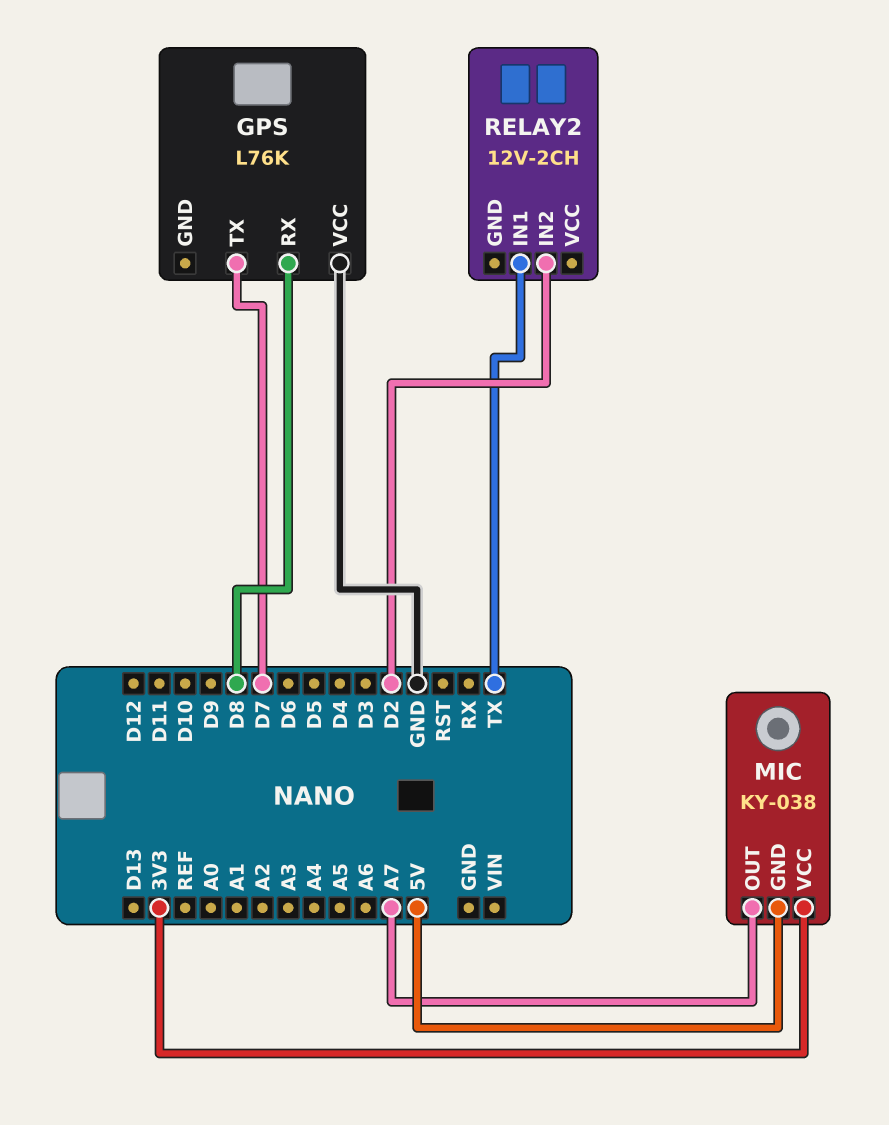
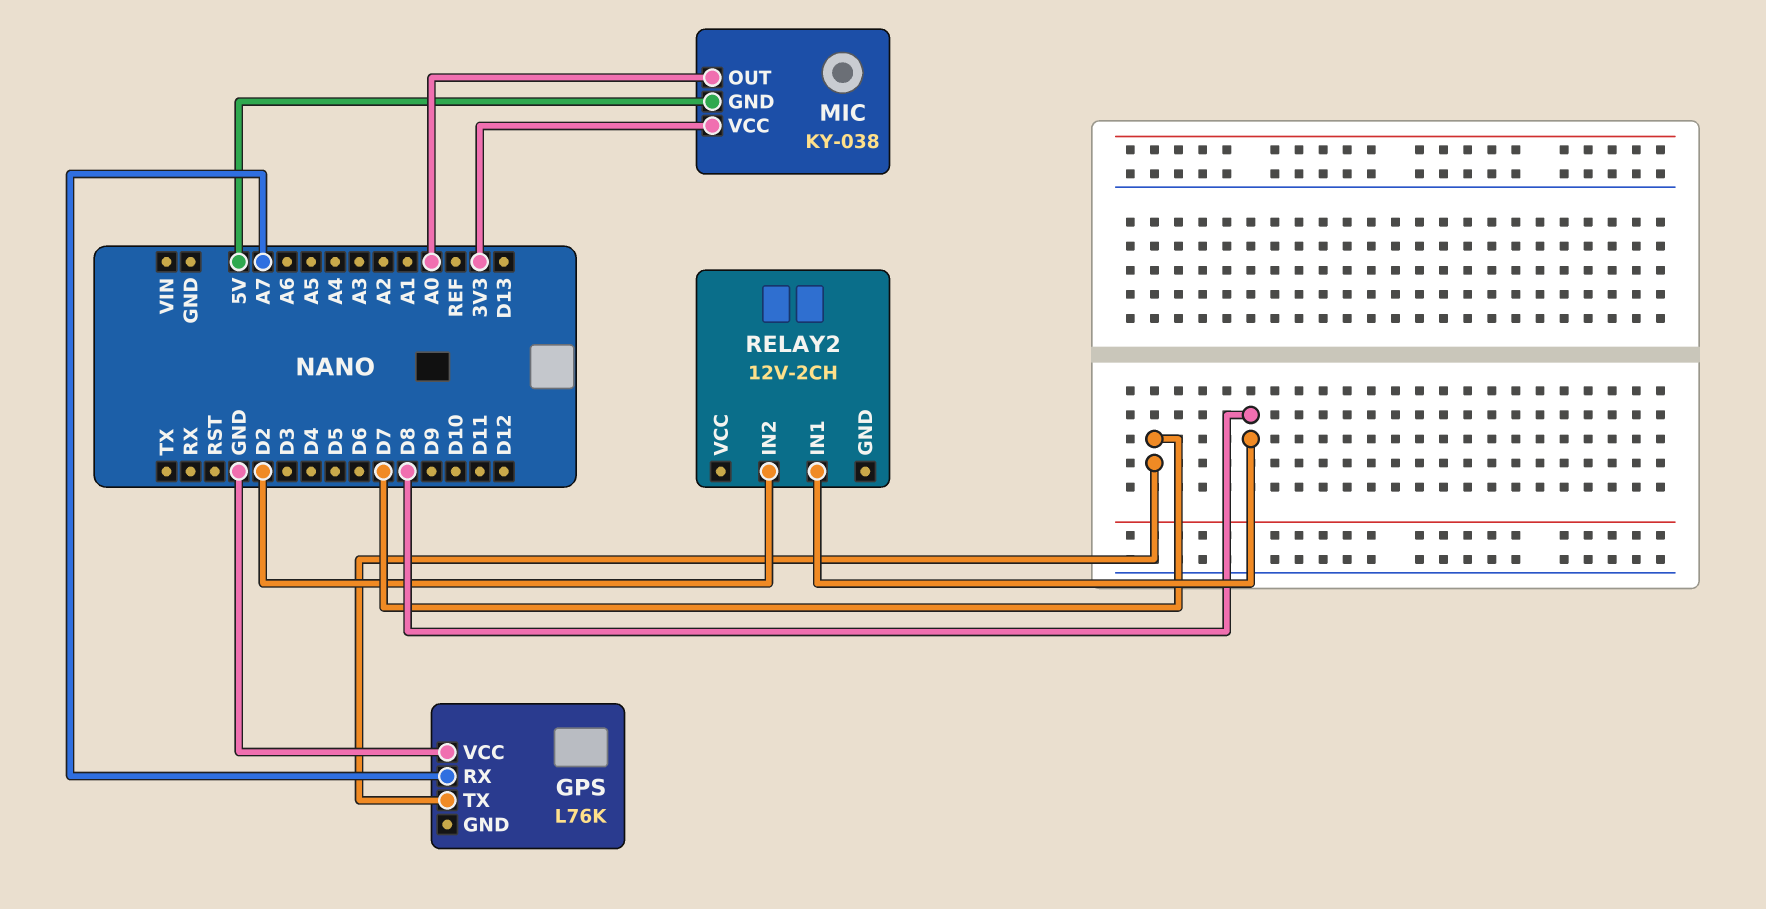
GPS pin RX: D8 -> A7
MIC pin OUT: A7 -> A0
RELAY2 pin IN1: TX -> D8

